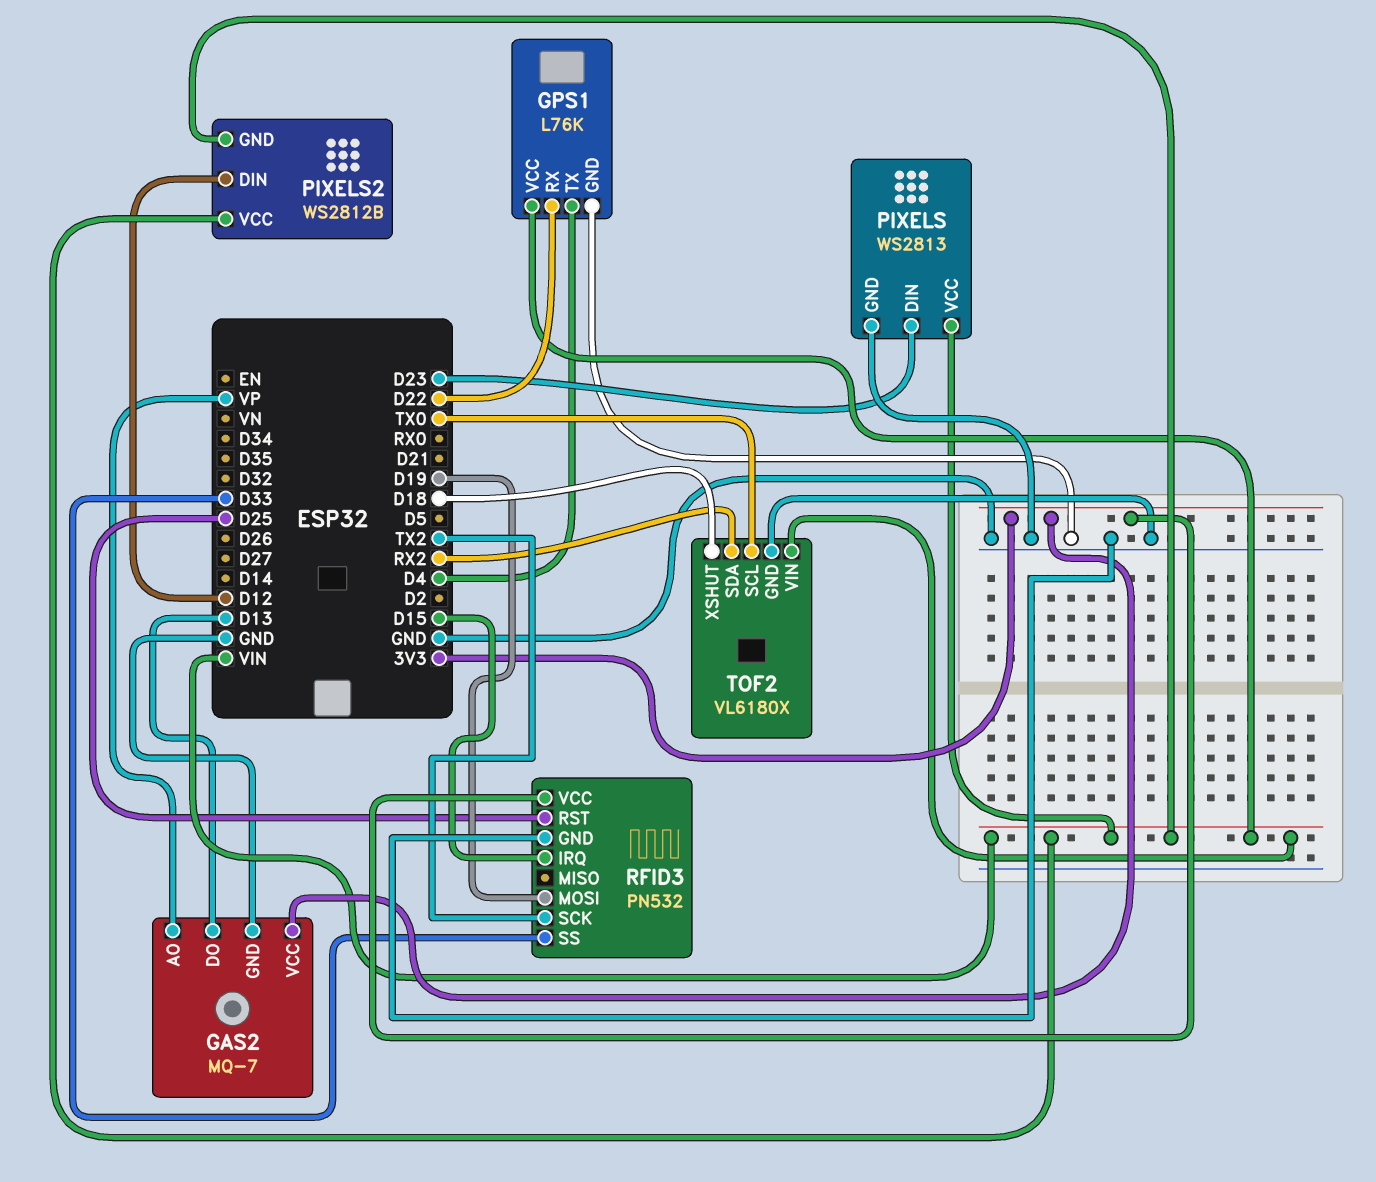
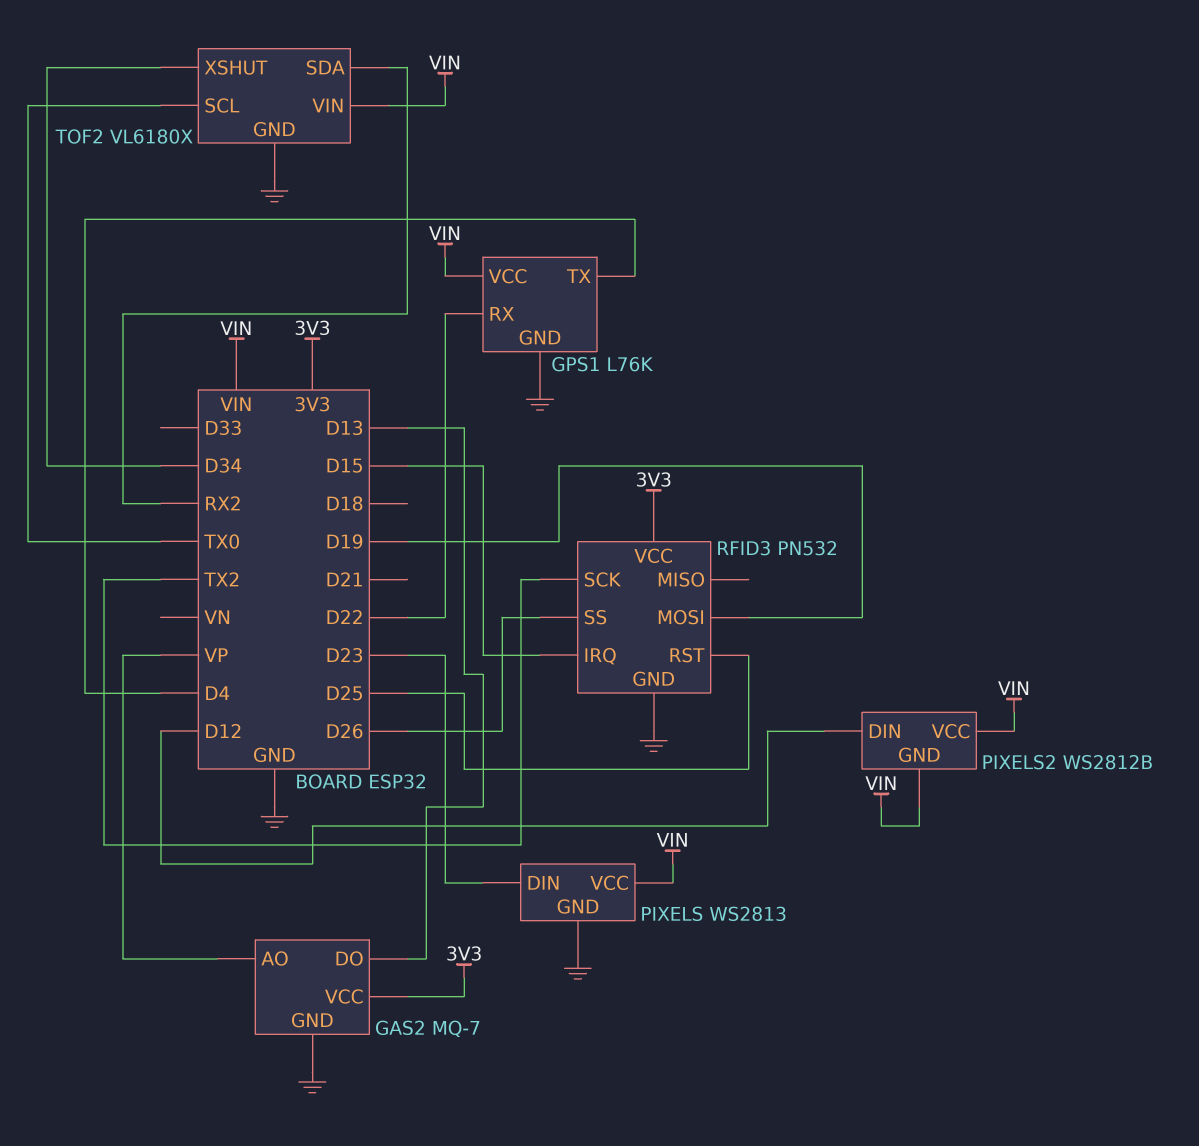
RFID3 pin SS: D33 -> D26
TOF2 pin XSHUT: D18 -> D34

